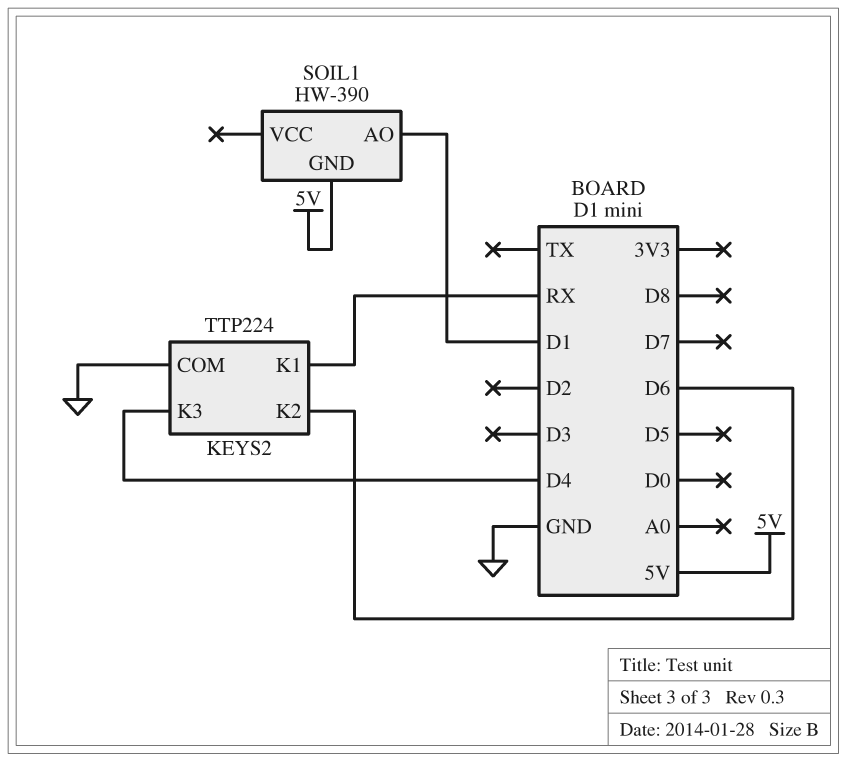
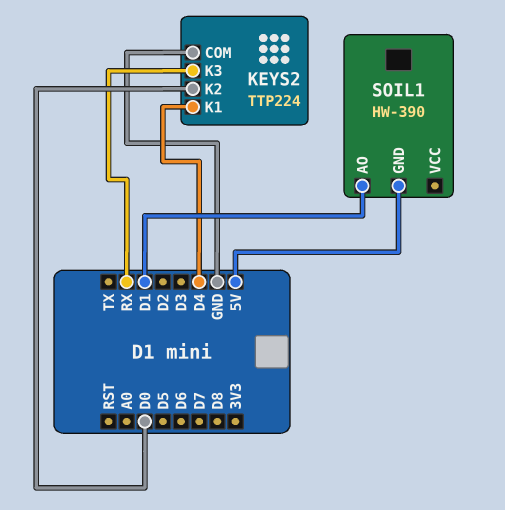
KEYS2 pin K1: RX -> D4
KEYS2 pin K2: D6 -> D0
KEYS2 pin K3: D4 -> RX

